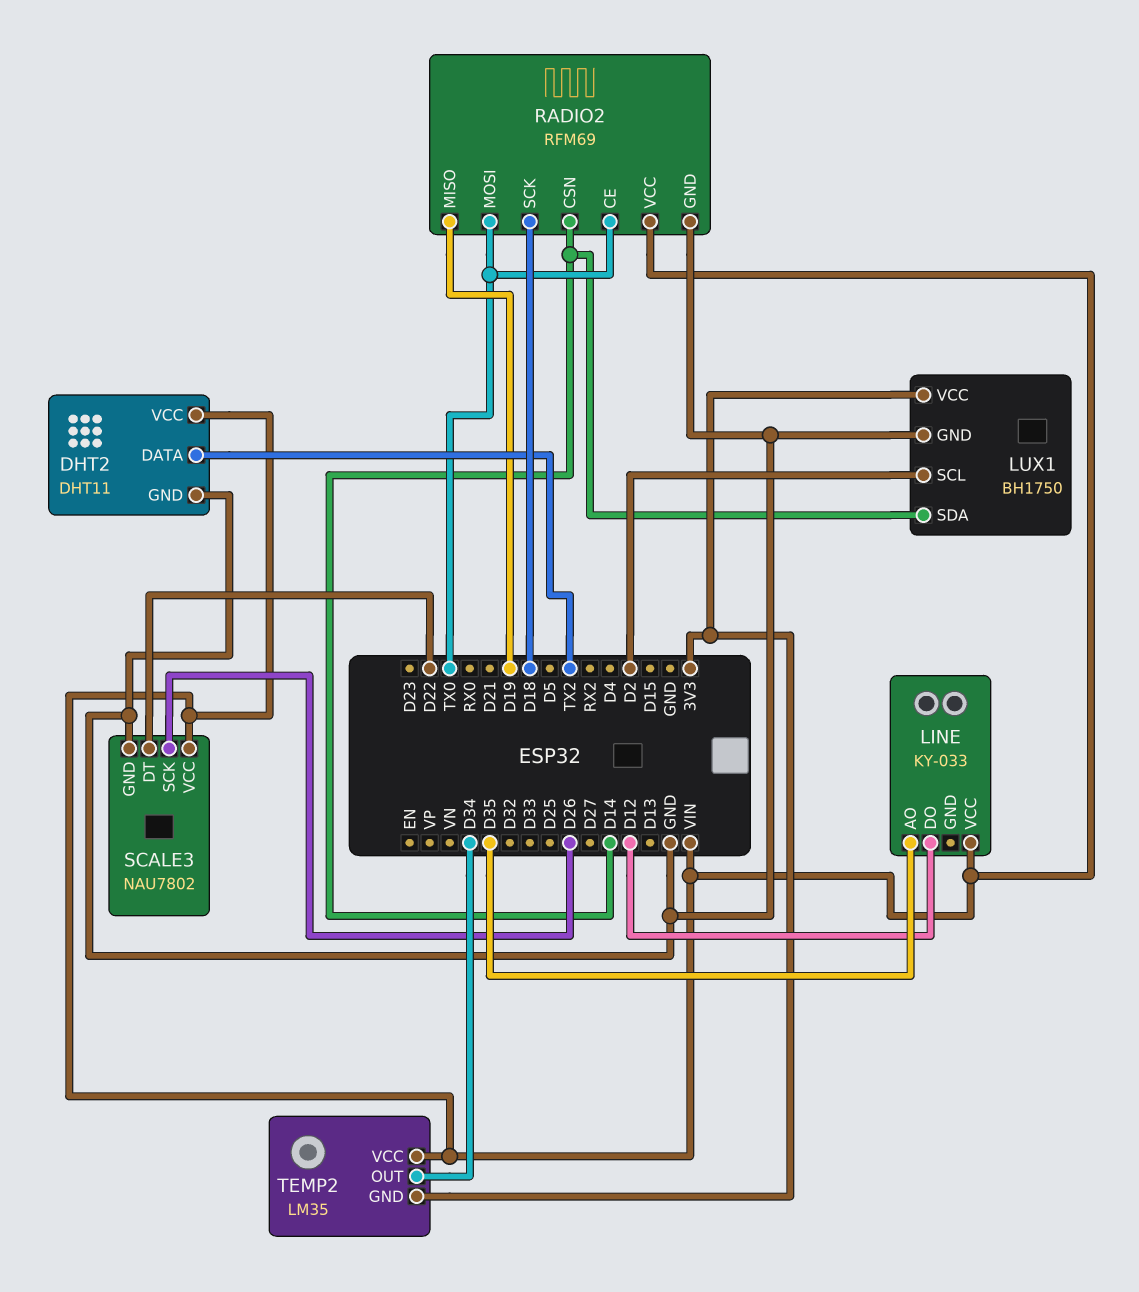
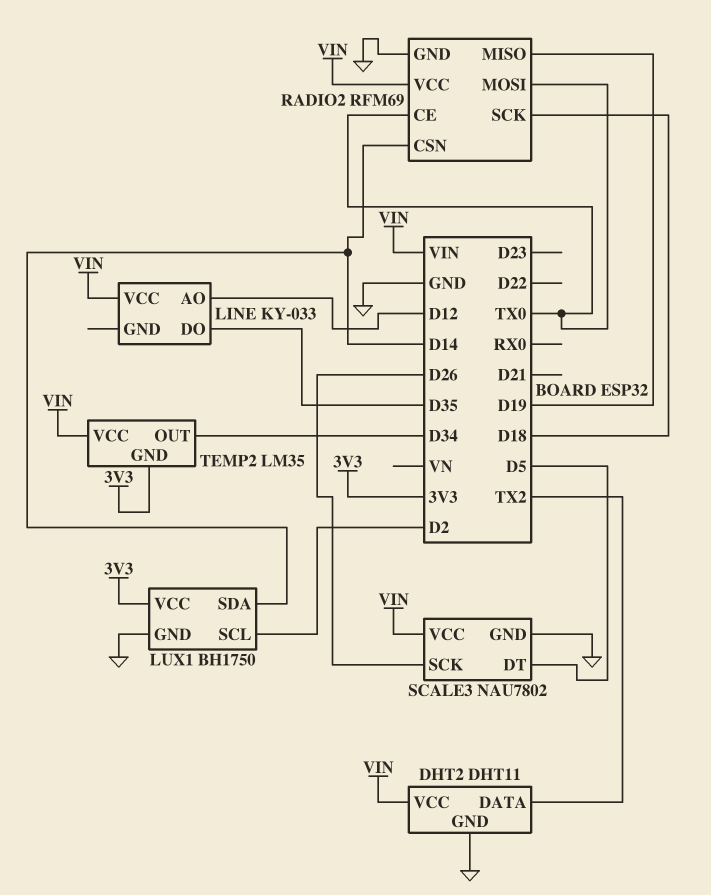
LINE pin AO: D35 -> D12
LINE pin DO: D12 -> D35
SCALE3 pin DT: D22 -> D5

